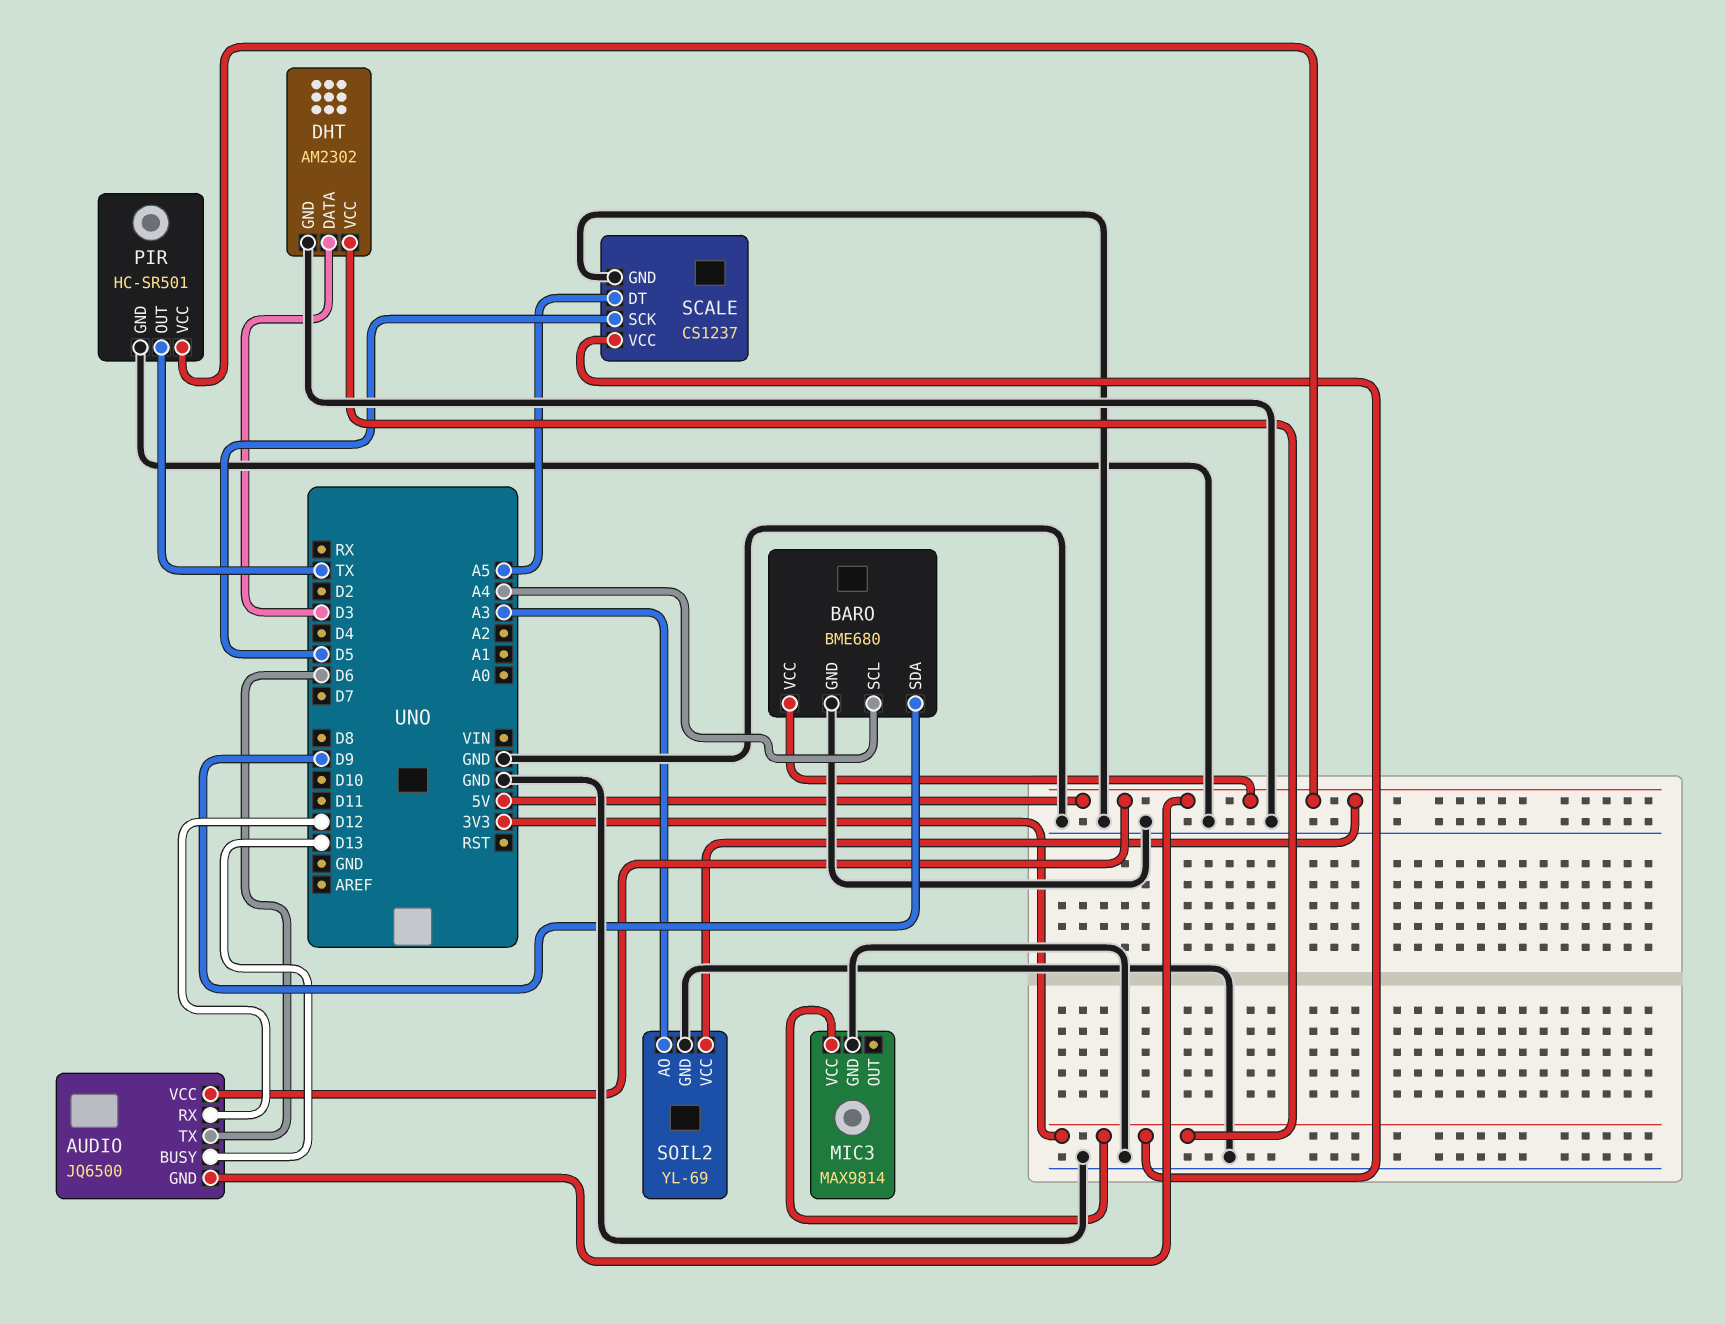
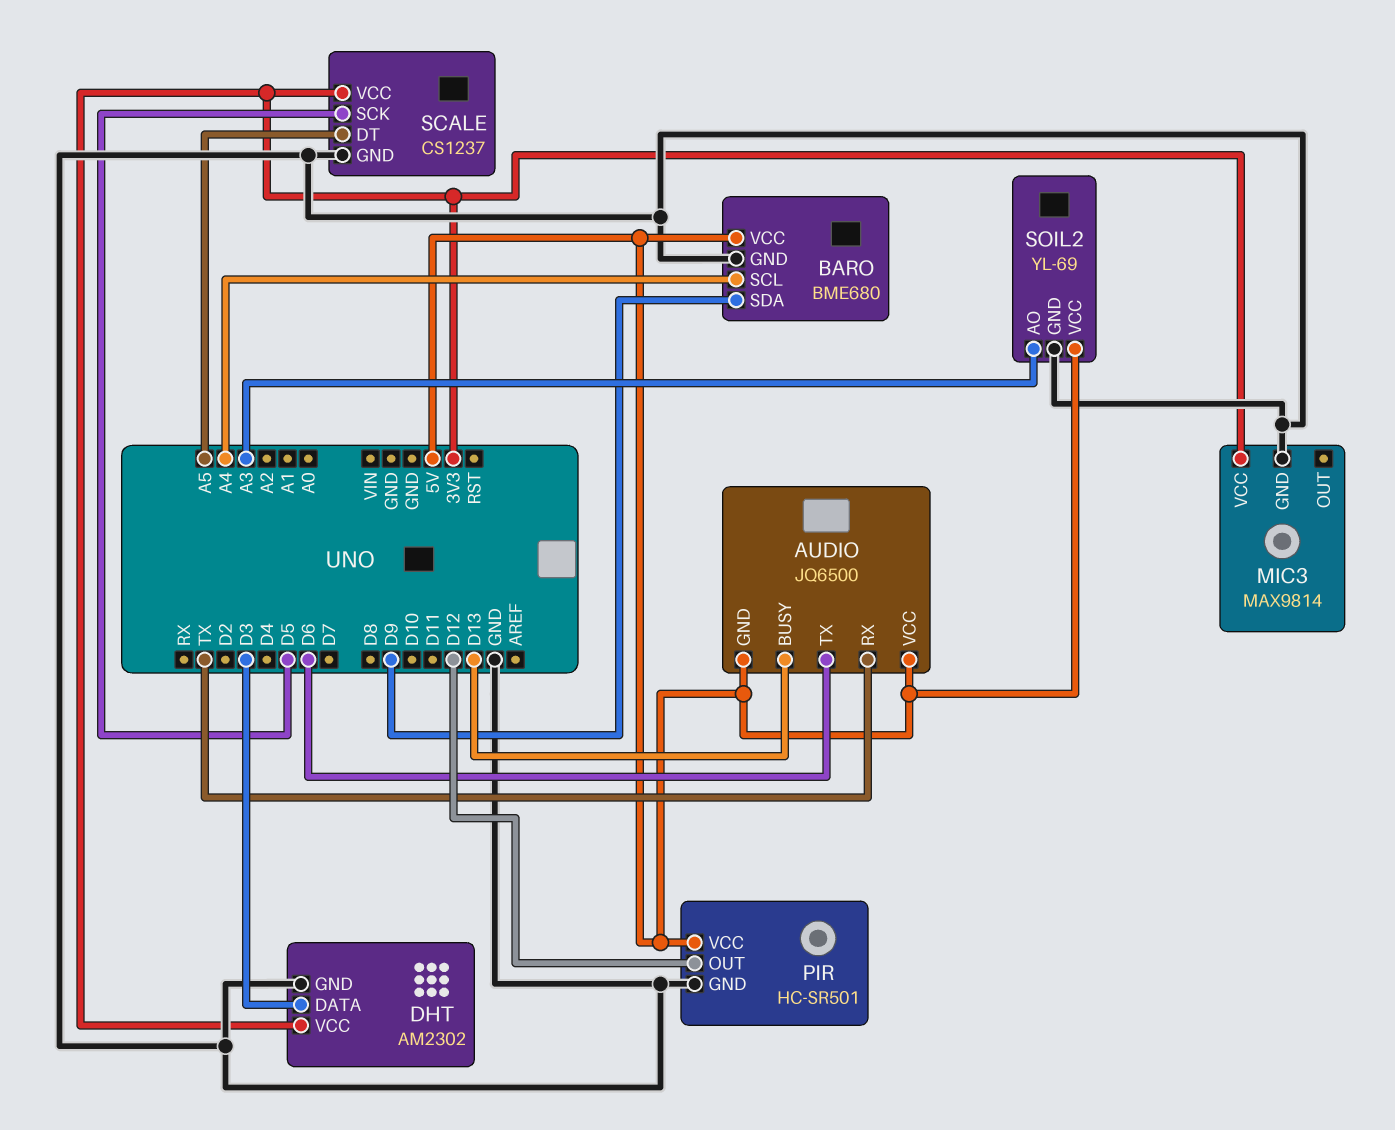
AUDIO pin RX: D12 -> TX
PIR pin OUT: TX -> D12

